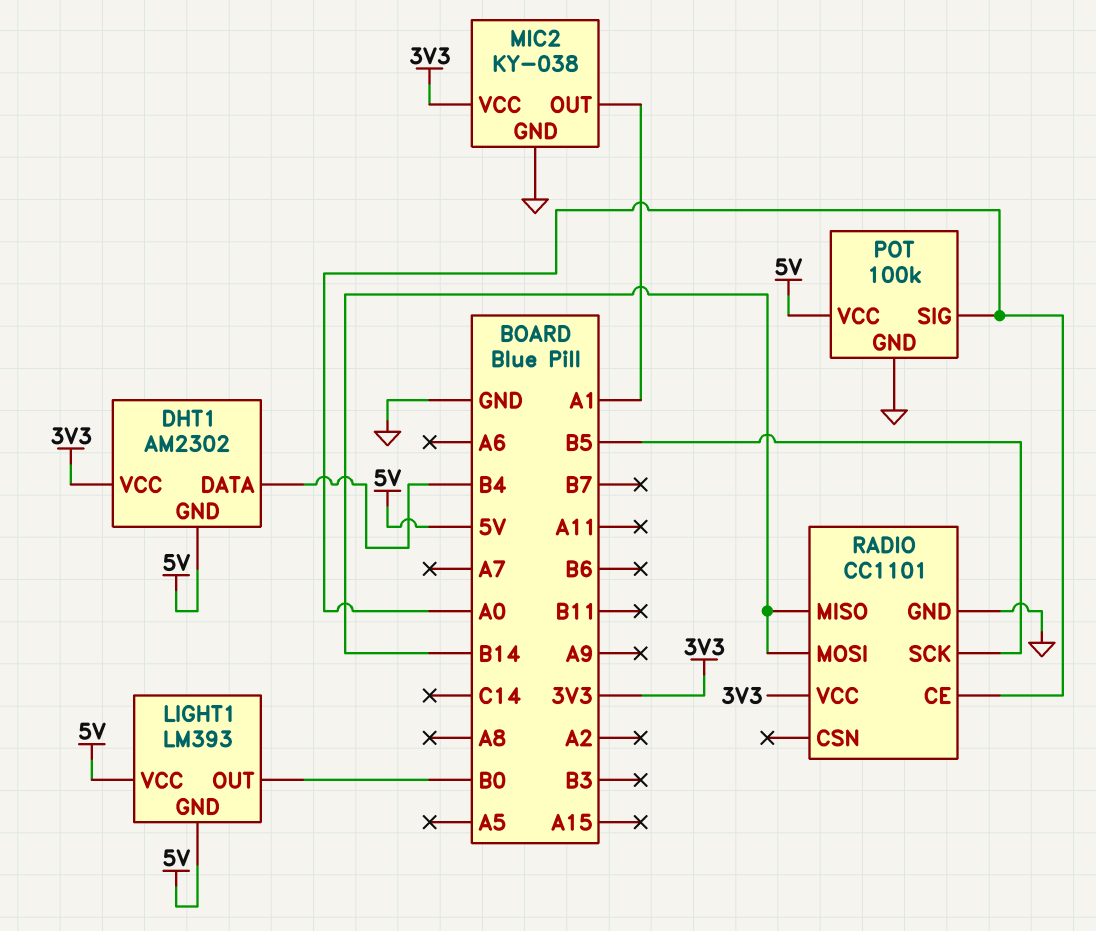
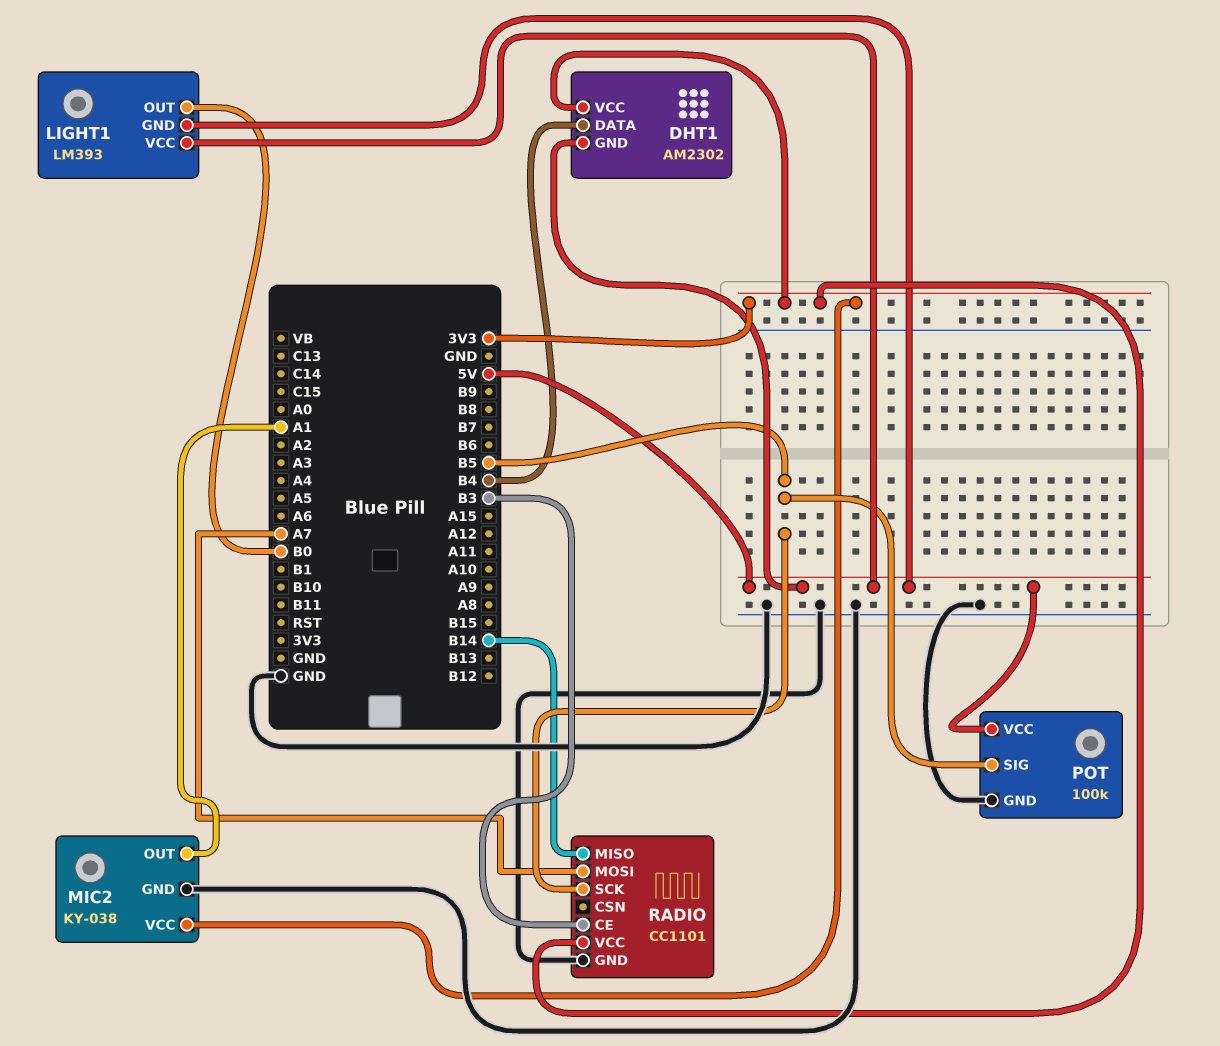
POT pin SIG: A0 -> B5
RADIO pin CE: A0 -> B3
RADIO pin MOSI: B14 -> A7

